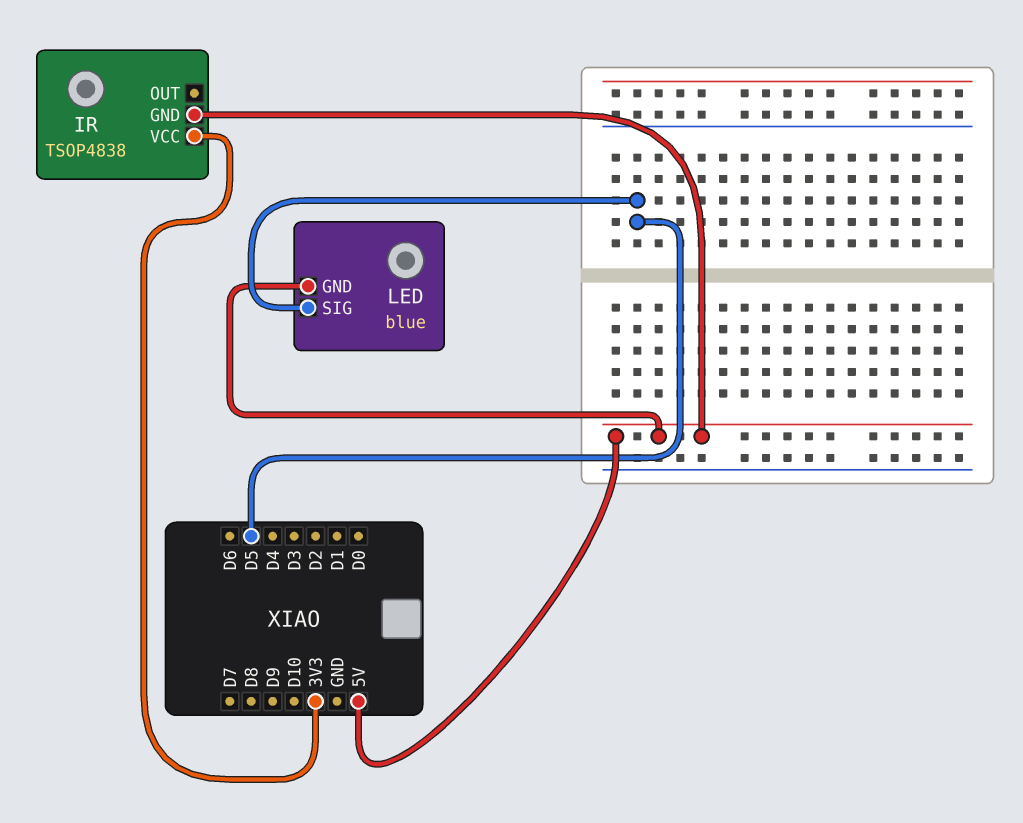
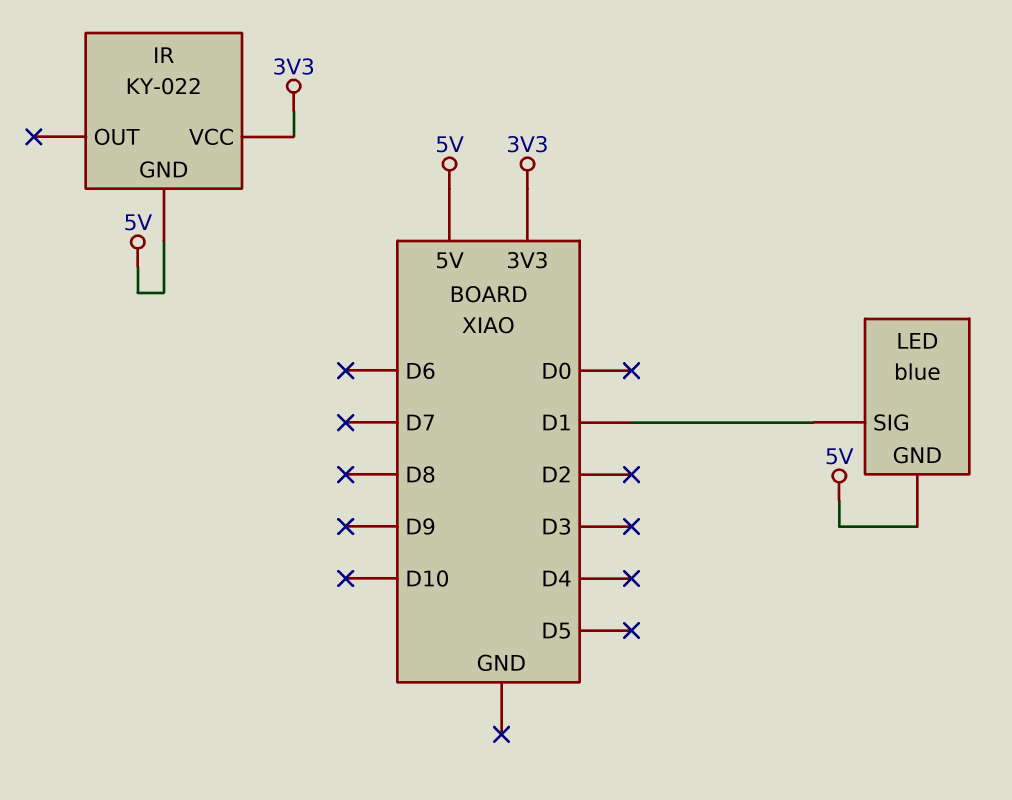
IR: TSOP4838 -> KY-022
LED pin SIG: D5 -> D1

